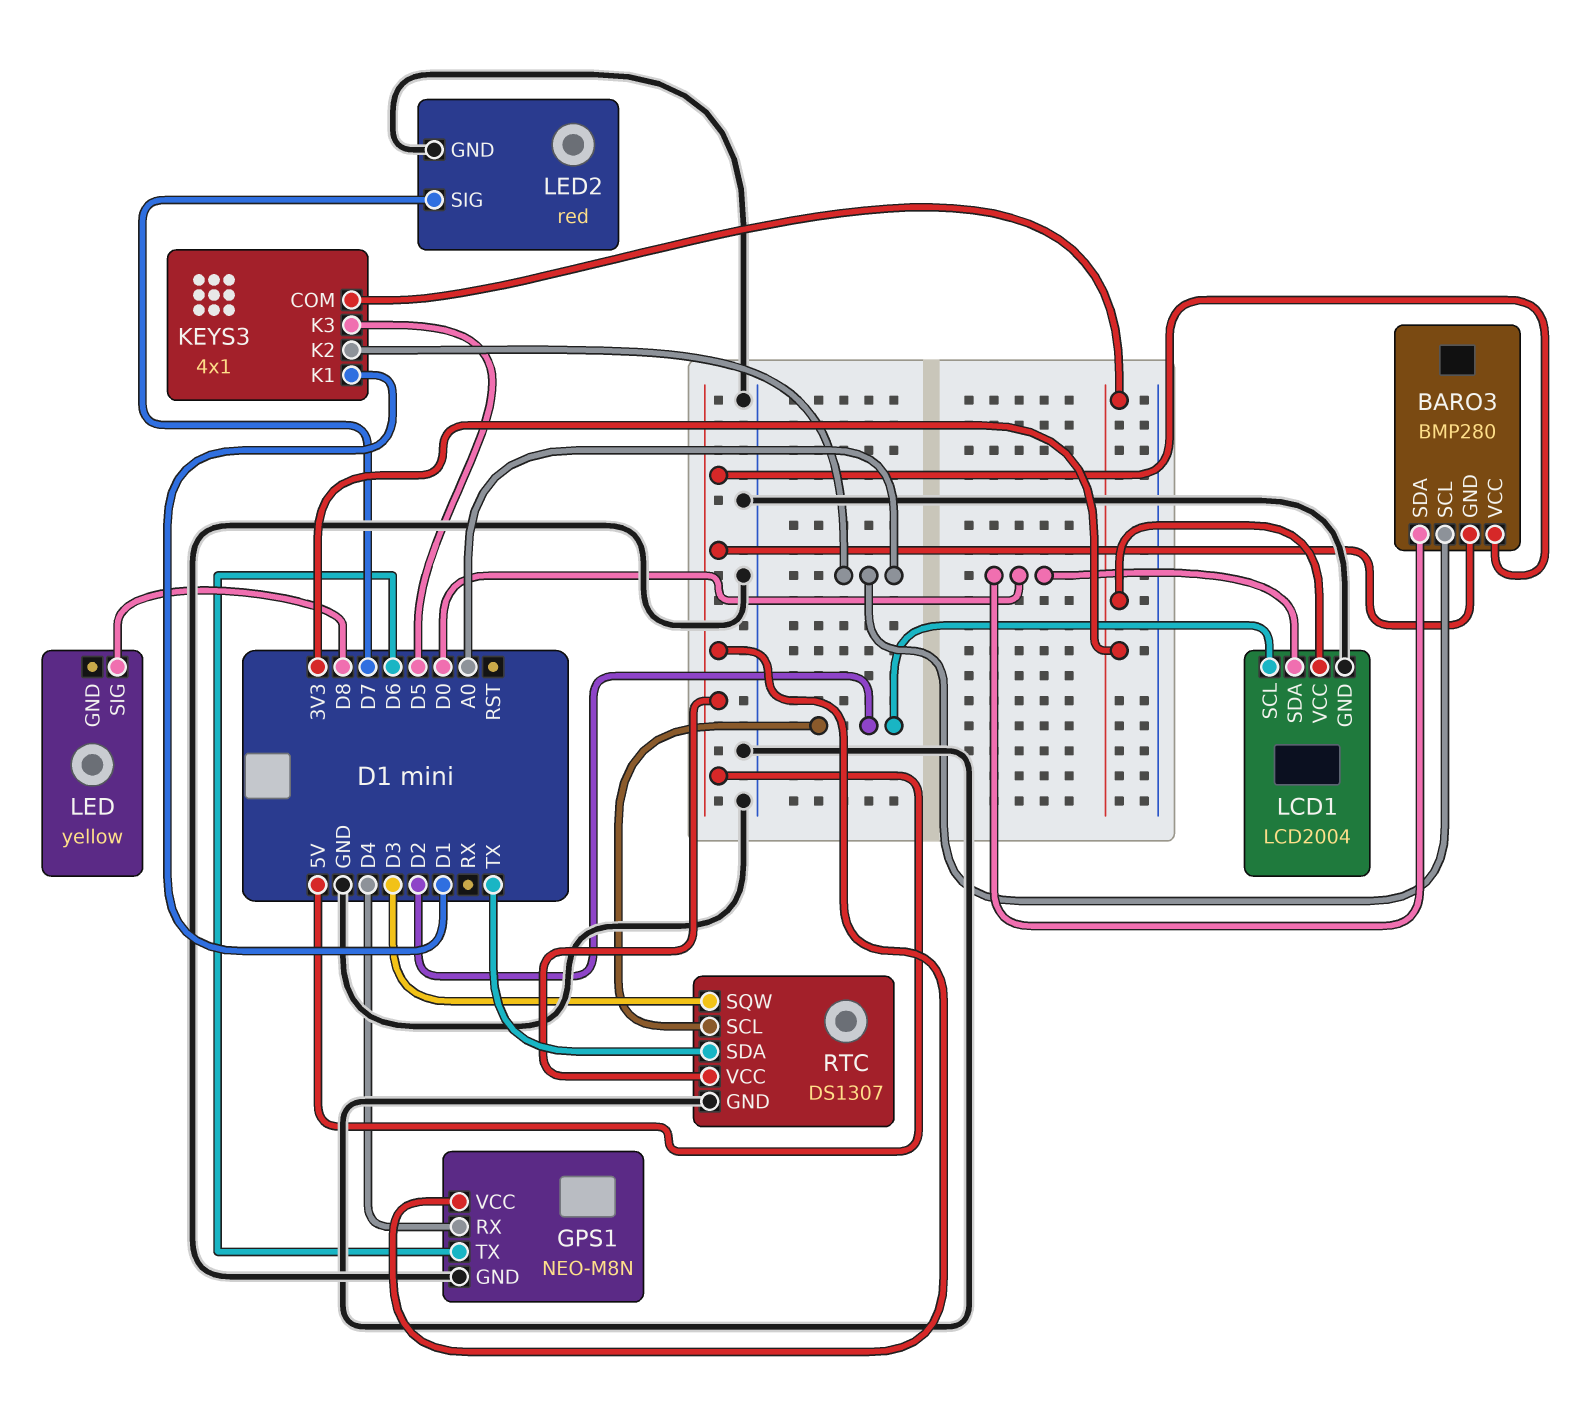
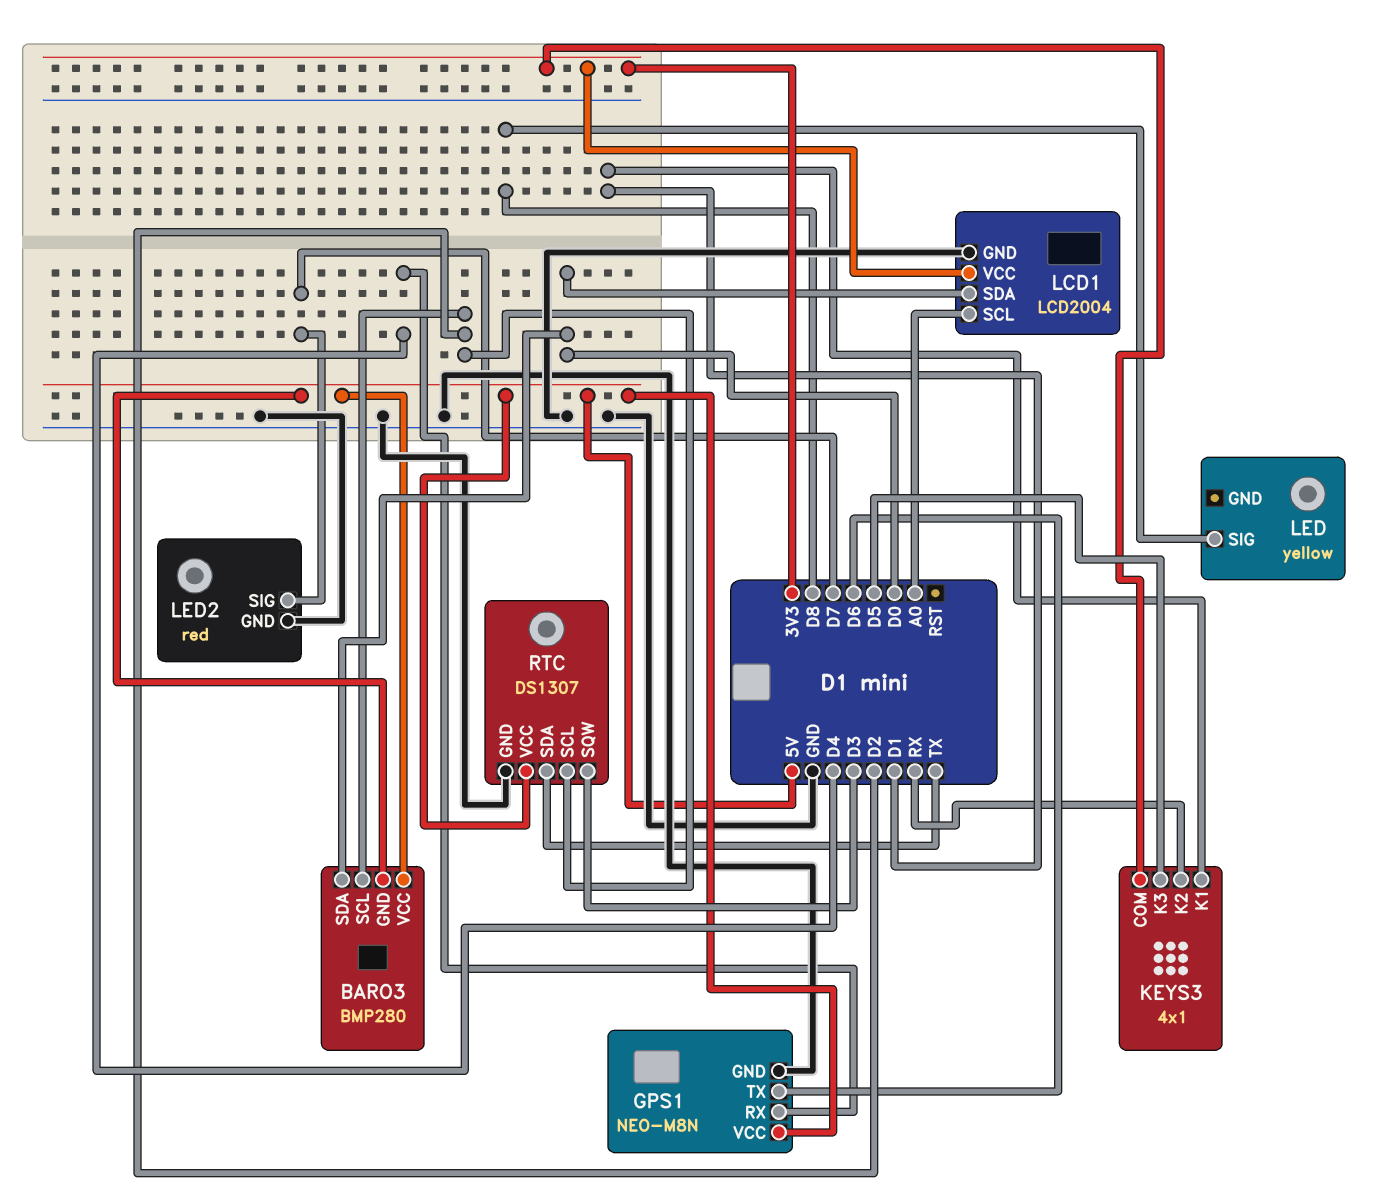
BARO3 pin SCL: A0 -> D2
KEYS3 pin K2: A0 -> RX
LCD1 pin SCL: D2 -> A0

